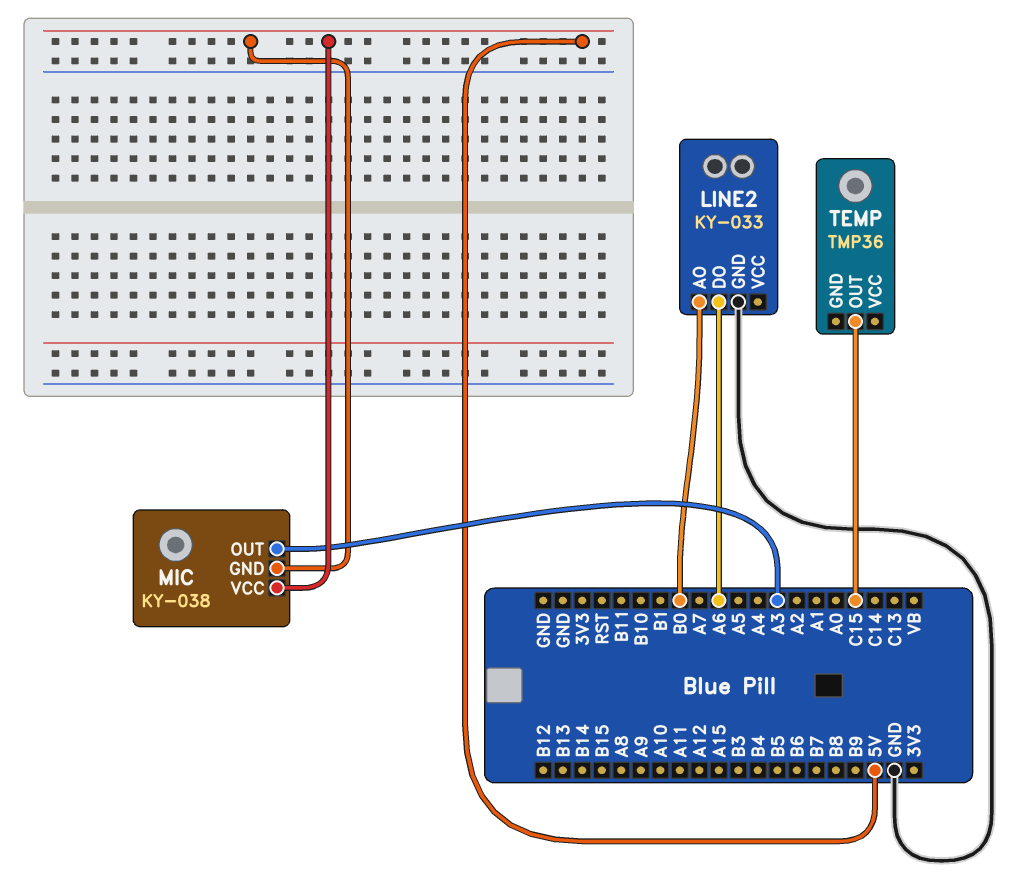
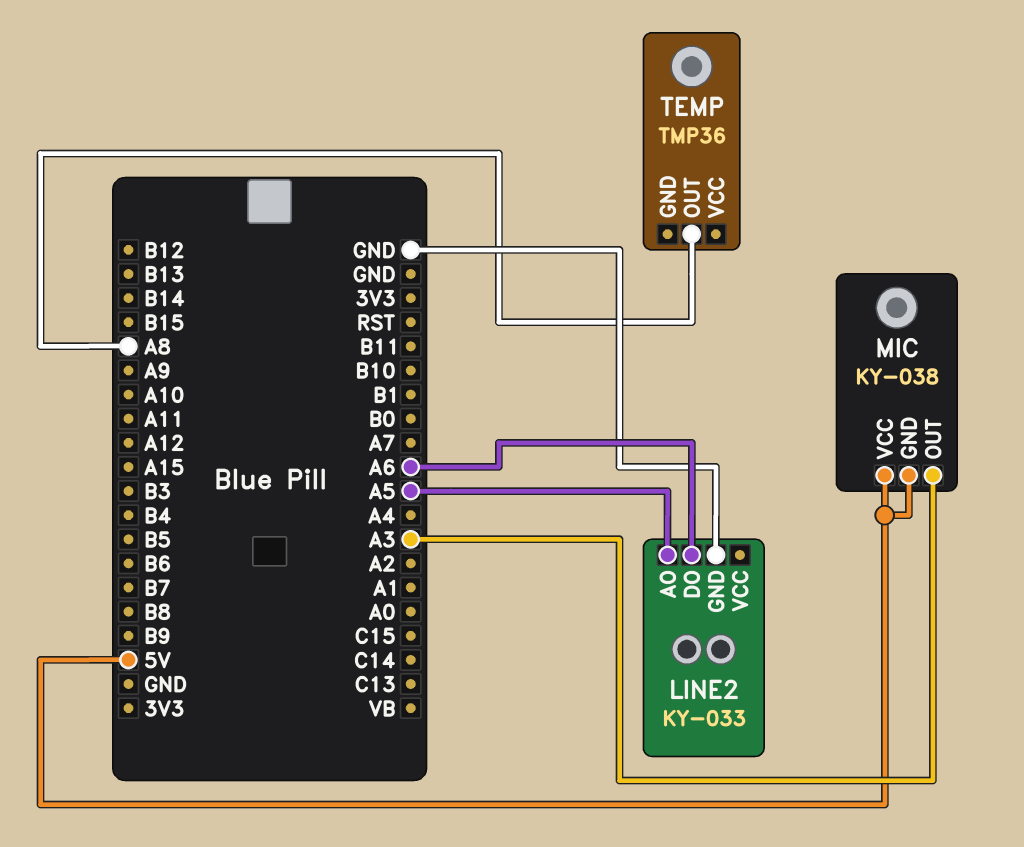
LINE2 pin AO: B0 -> A5
TEMP pin OUT: C15 -> A8

